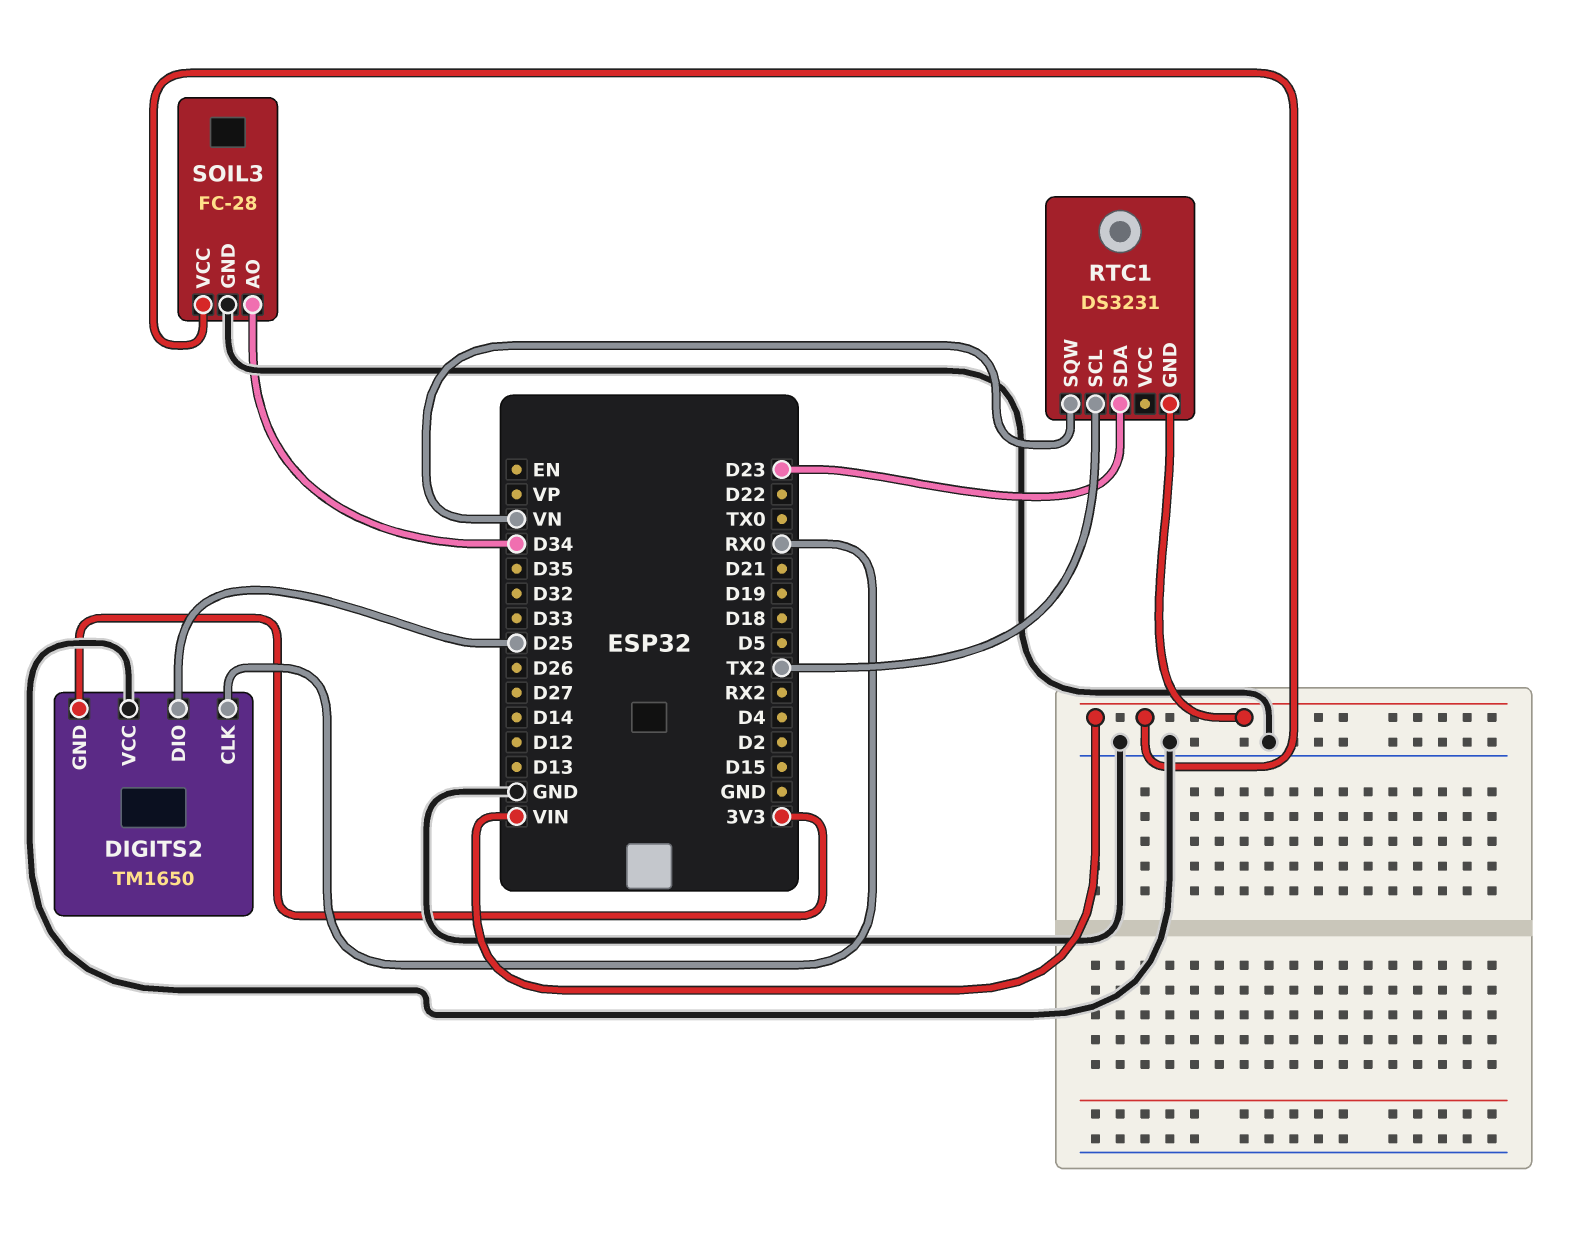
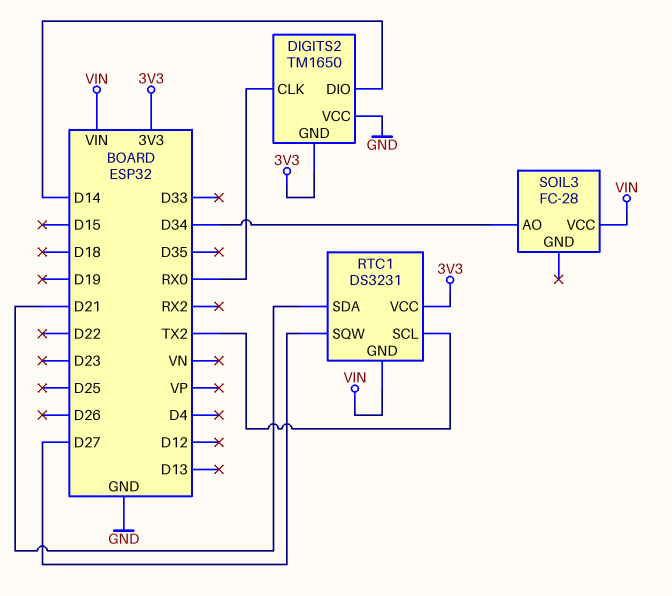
DIGITS2 pin DIO: D25 -> D14
RTC1 pin SDA: D23 -> D21
RTC1 pin SQW: VN -> D27
RTC1 pin VCC: none -> 3V3
SOIL3 pin GND: GND -> none

